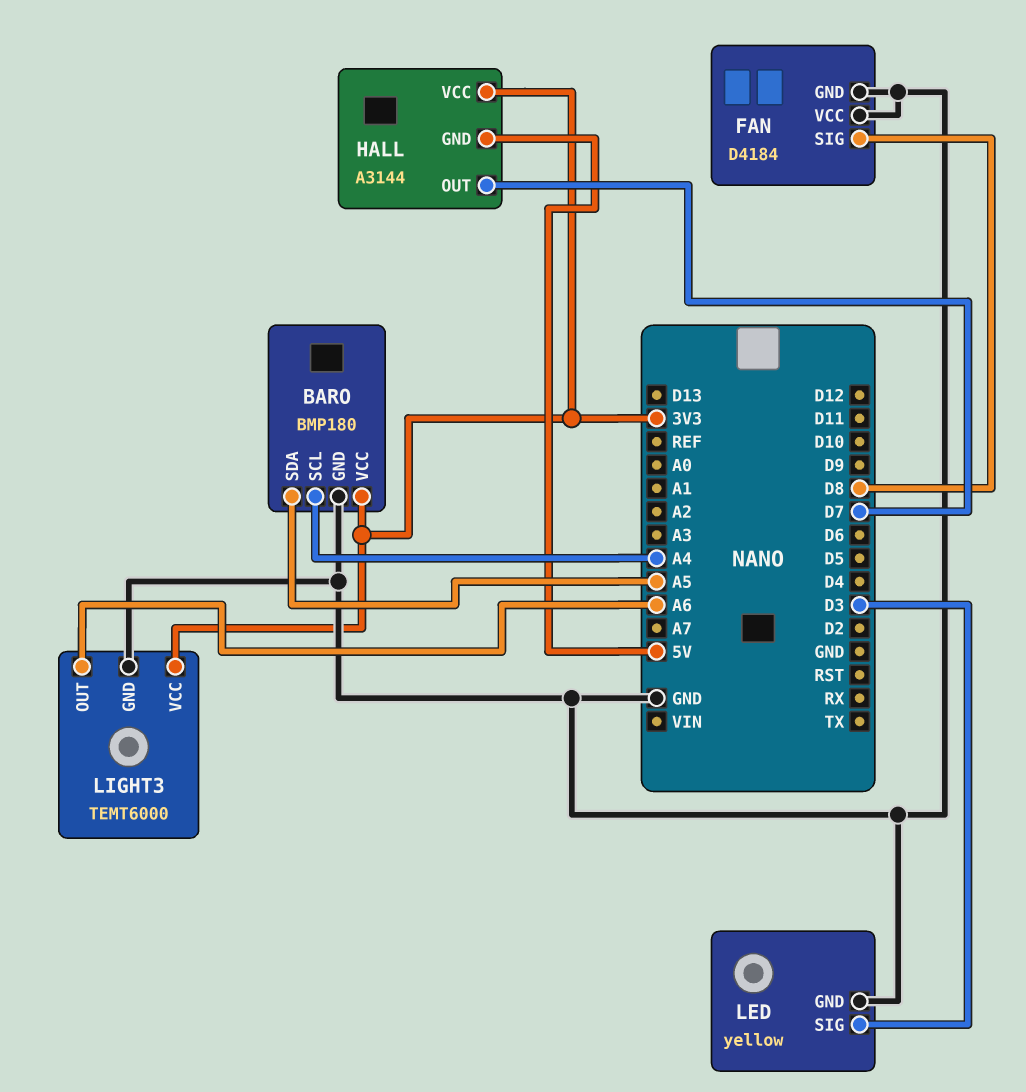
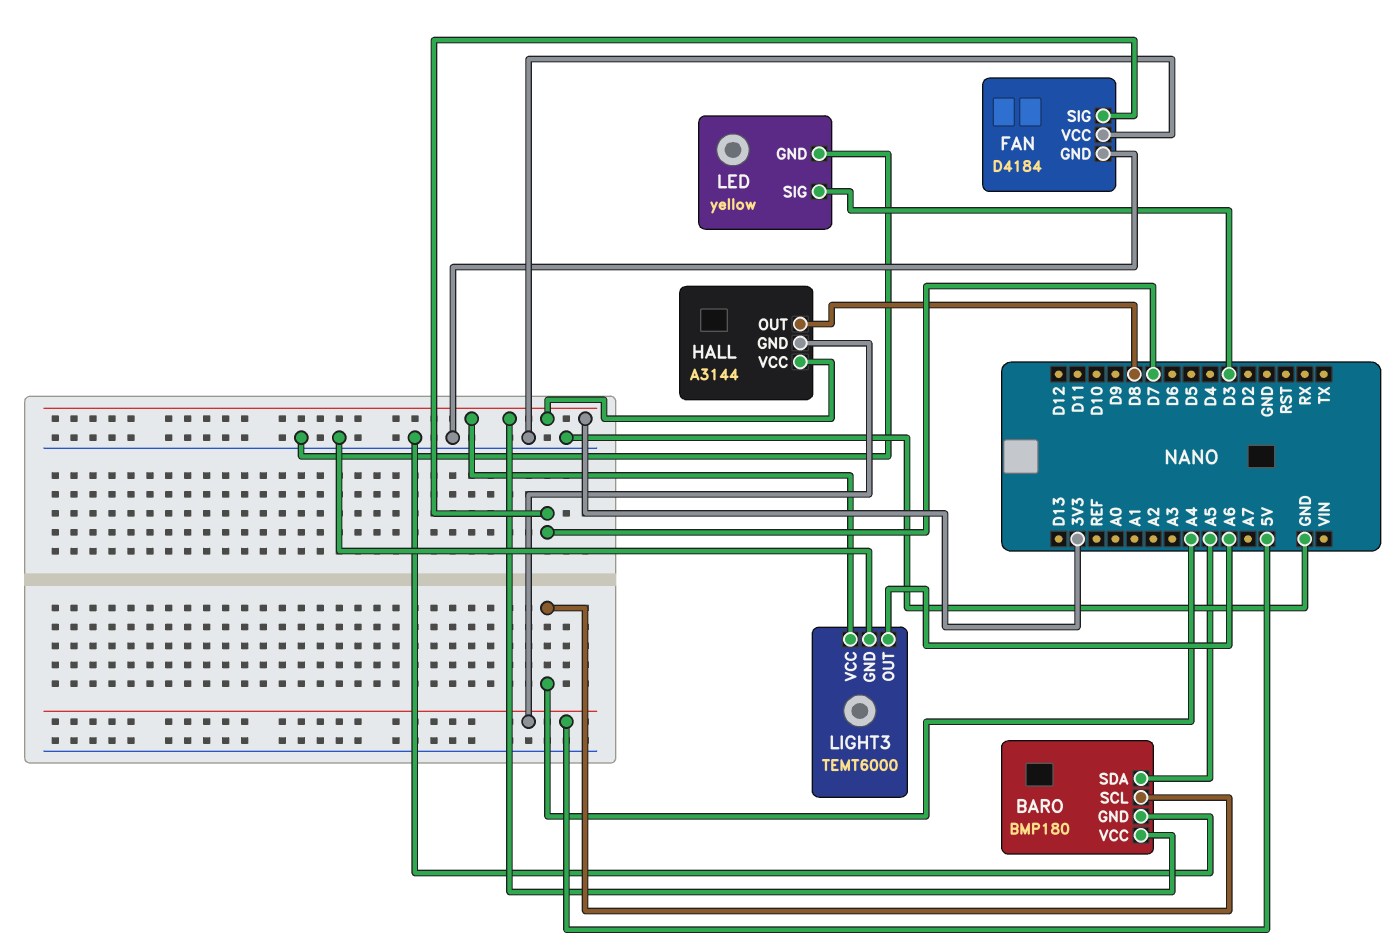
FAN pin SIG: D8 -> D7
HALL pin OUT: D7 -> D8

